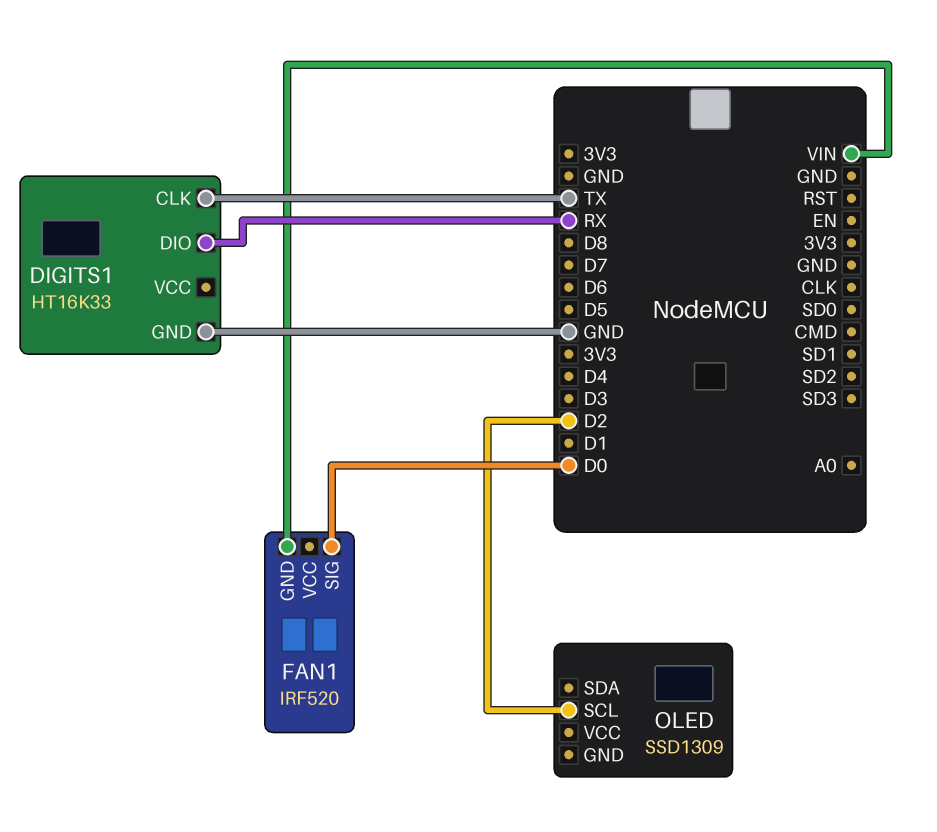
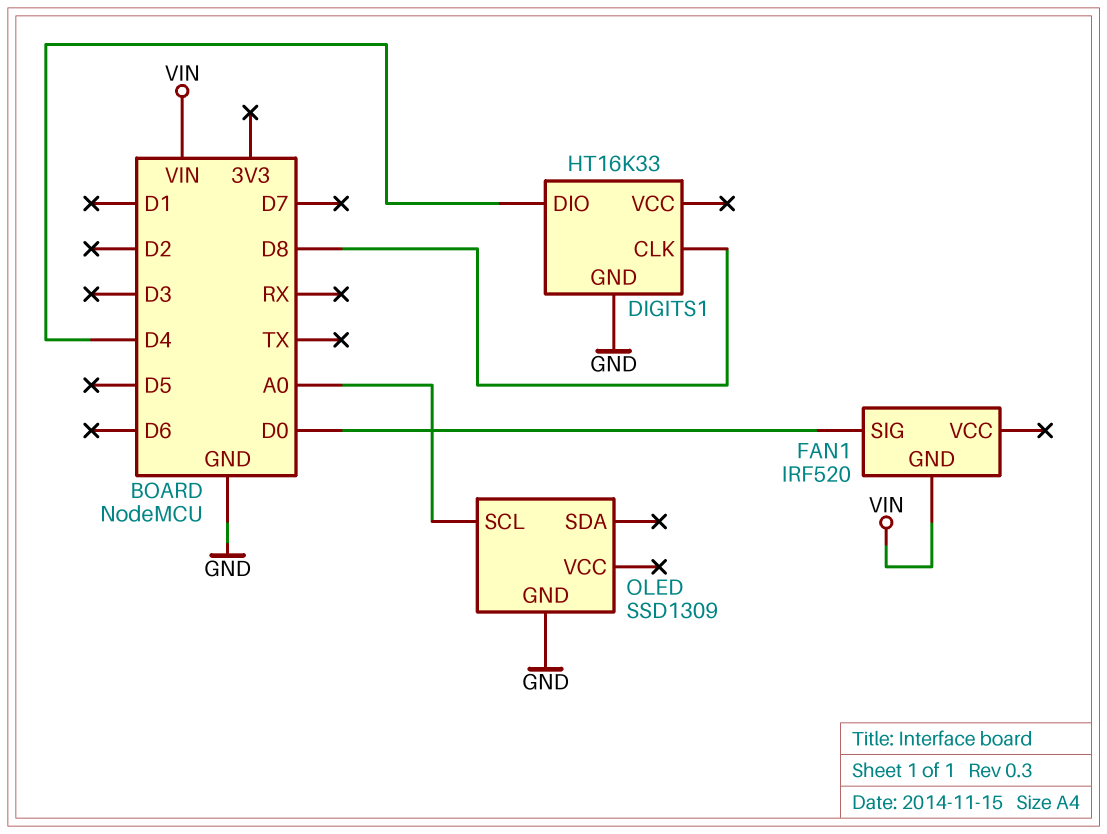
DIGITS1 pin CLK: TX -> D8
DIGITS1 pin DIO: RX -> D4
OLED pin GND: none -> GND
OLED pin SCL: D2 -> A0

